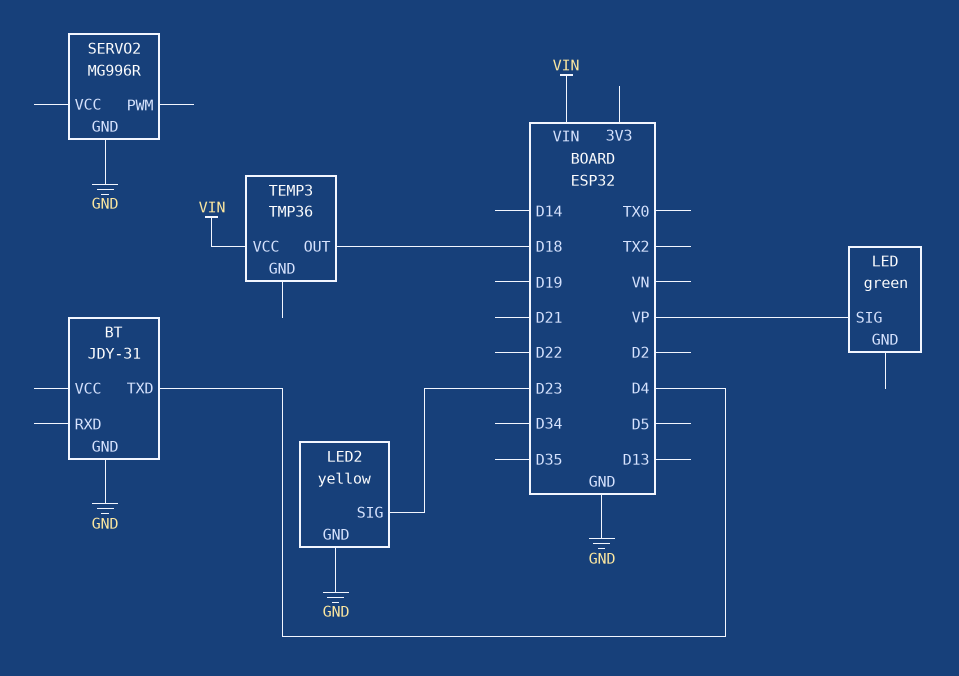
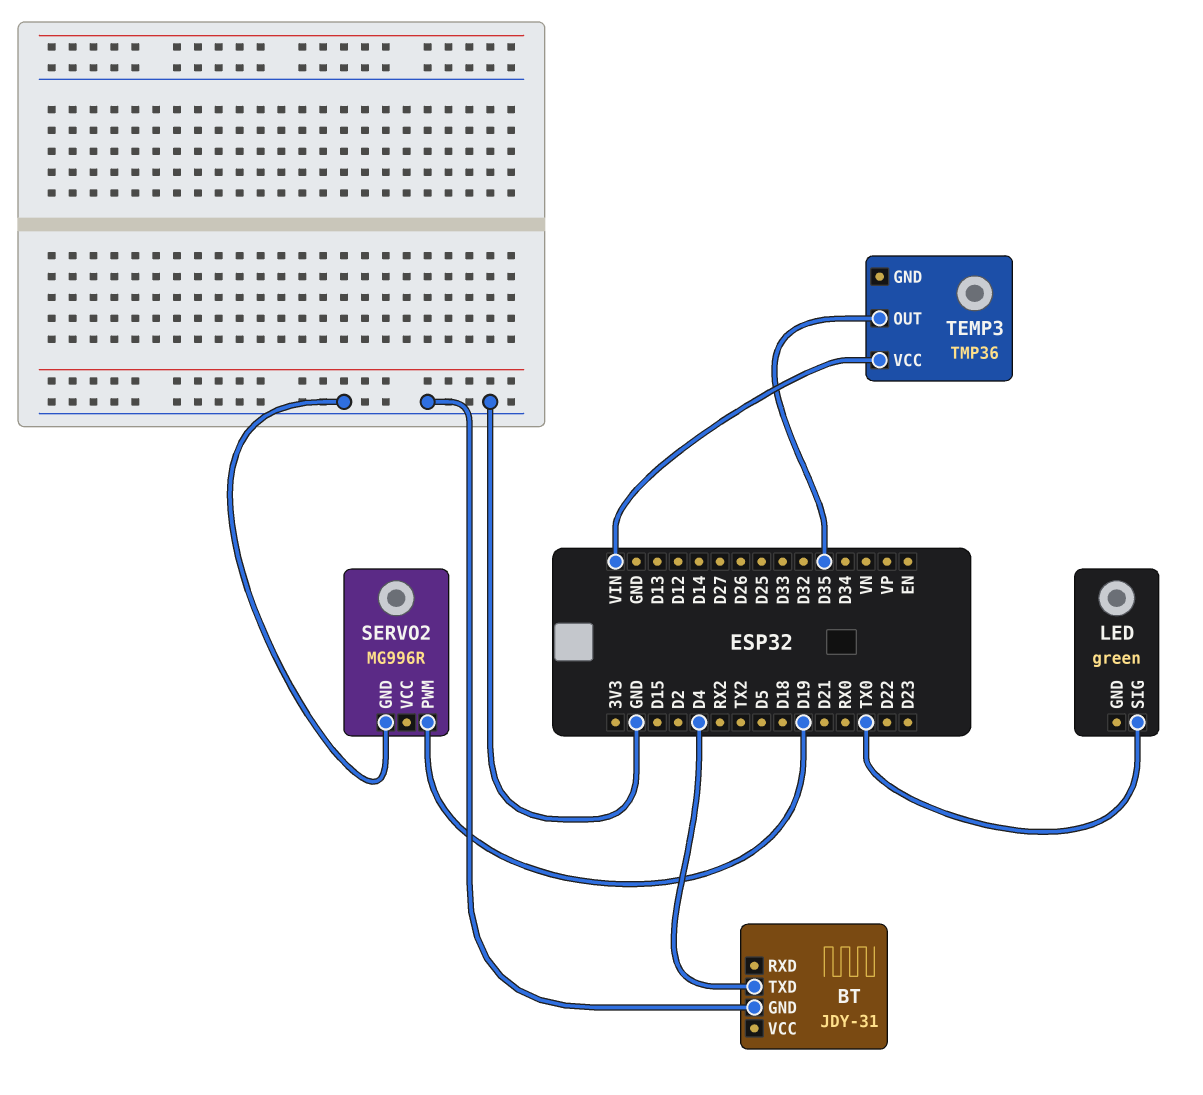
LED pin SIG: VP -> TX0
LED2: yellow -> none
LED2 pin GND: GND -> none
LED2 pin SIG: D23 -> none
SERVO2 pin PWM: none -> D19
TEMP3 pin OUT: D18 -> D35

